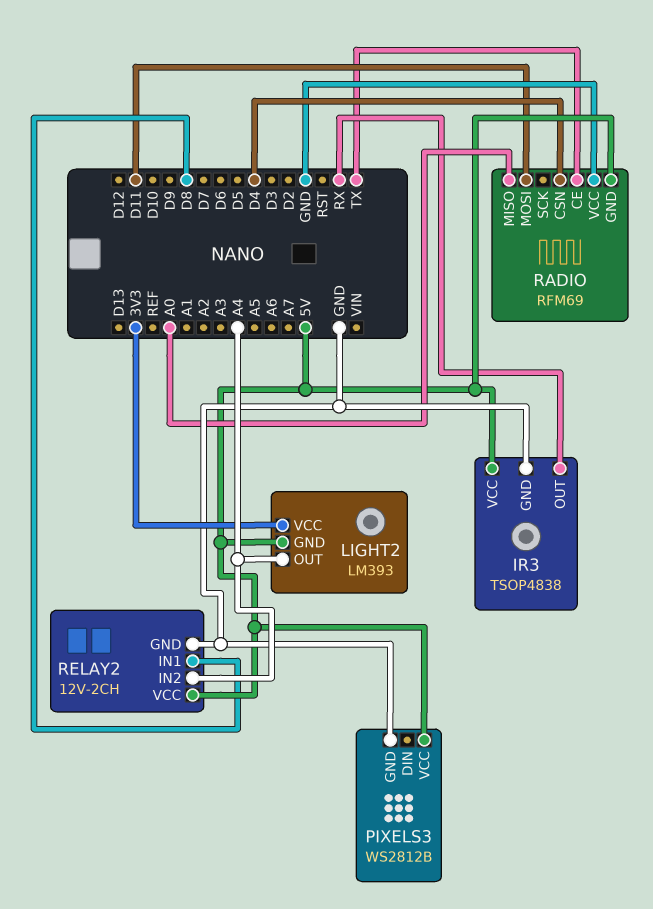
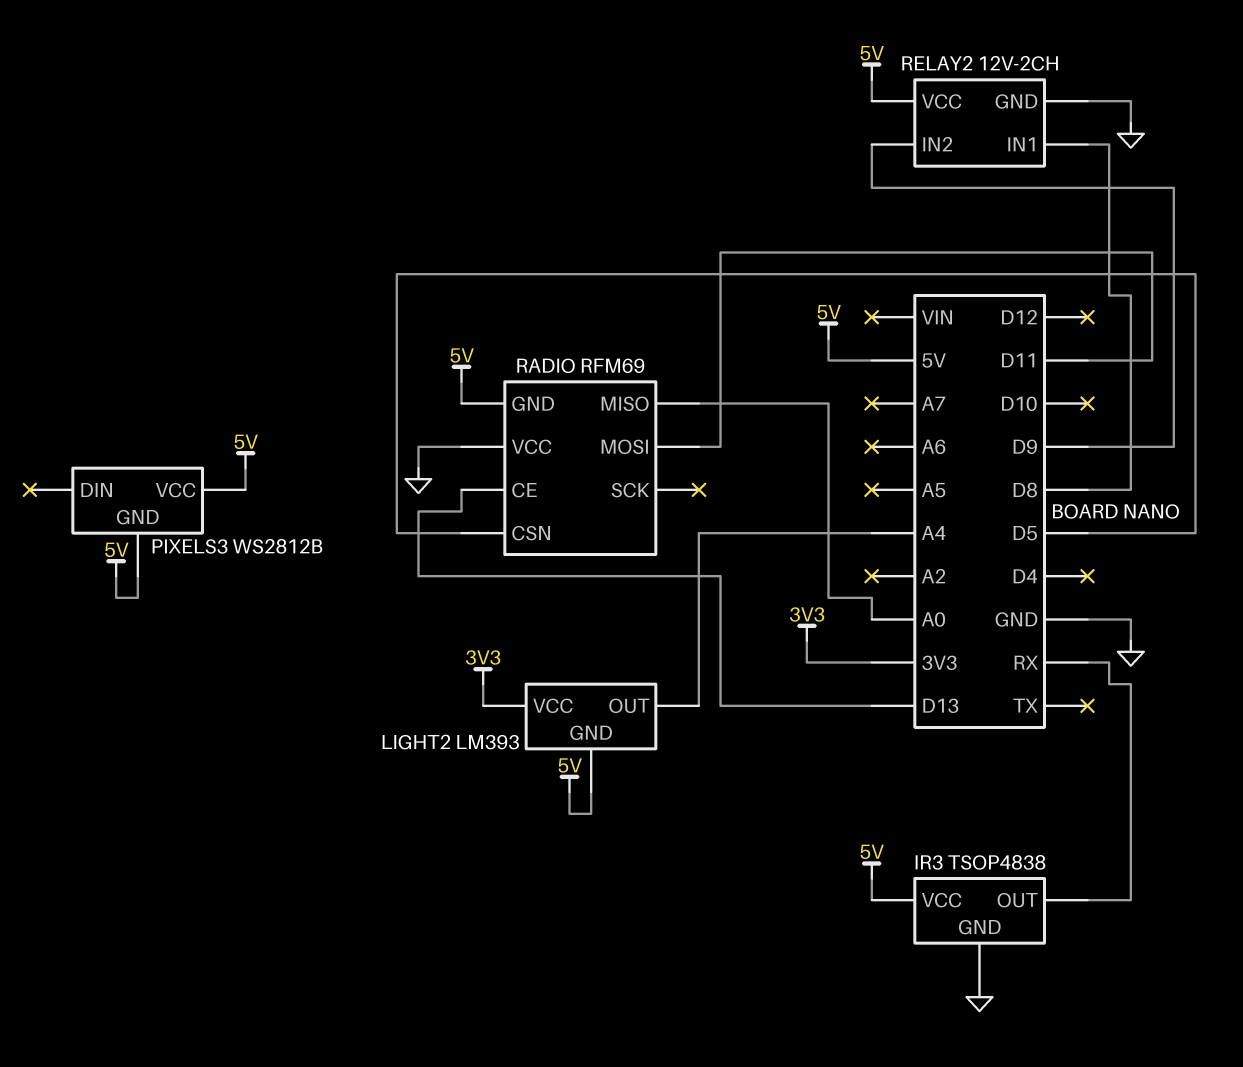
PIXELS3 pin GND: GND -> 5V
RADIO pin CE: TX -> D13
RADIO pin CSN: D4 -> D5
RELAY2 pin IN2: A4 -> D9

